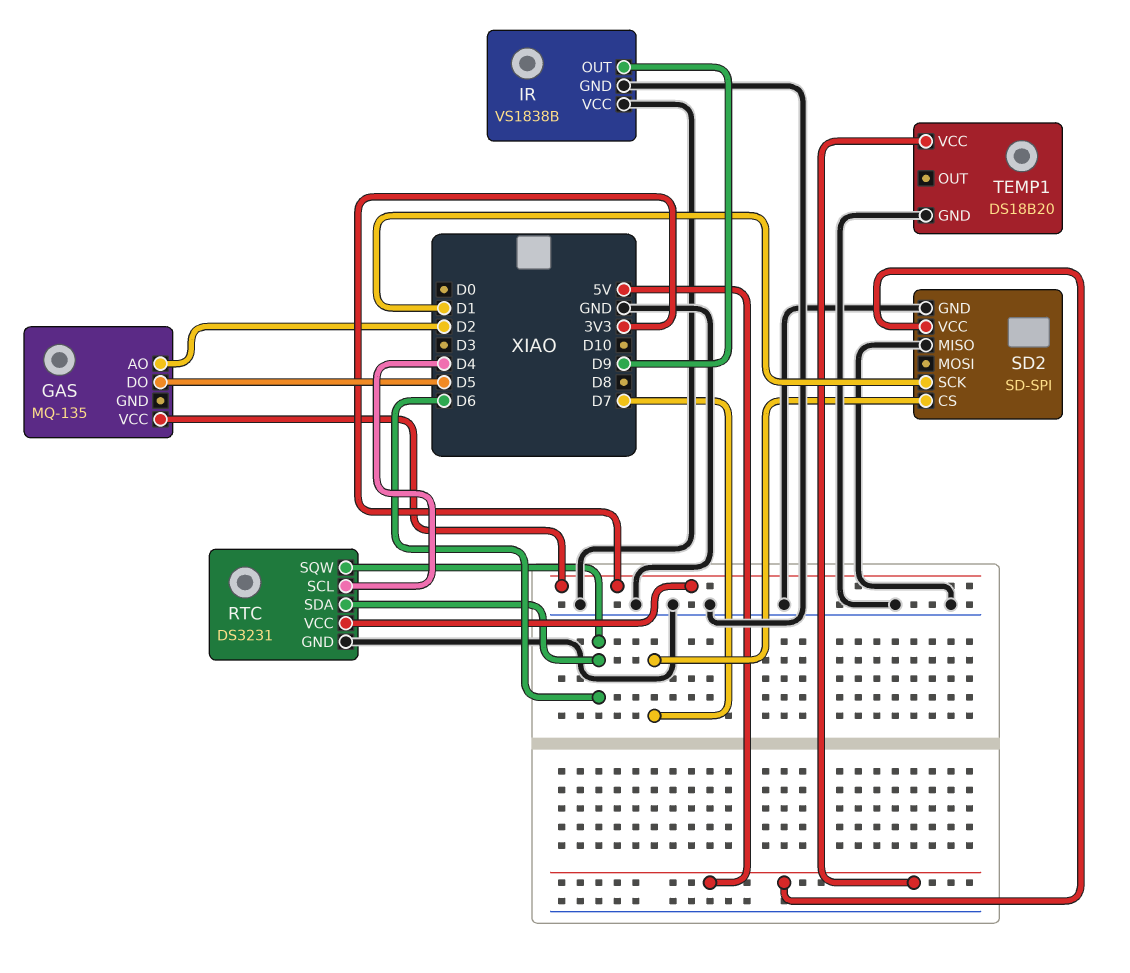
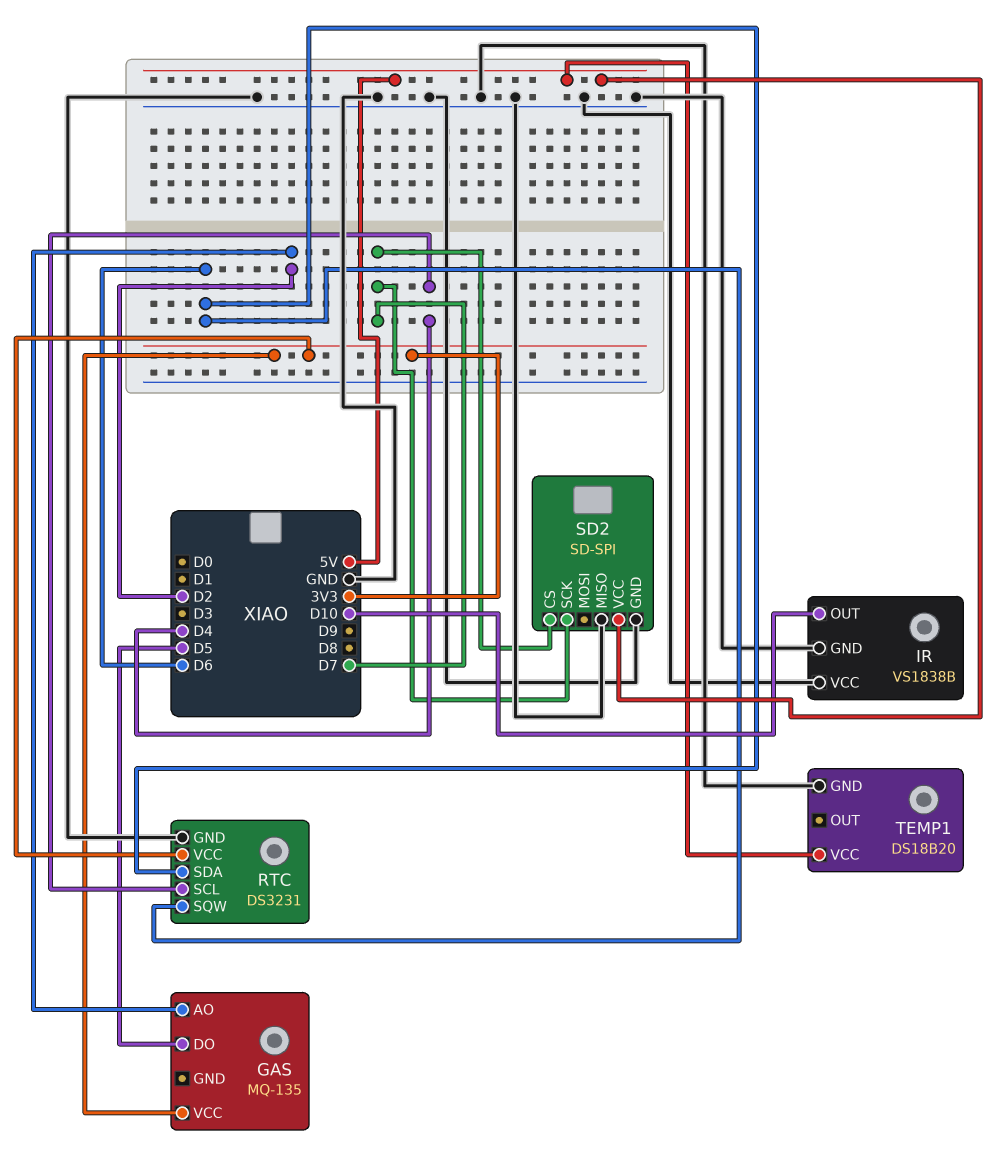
IR pin OUT: D9 -> D10
SD2 pin SCK: D1 -> D7

